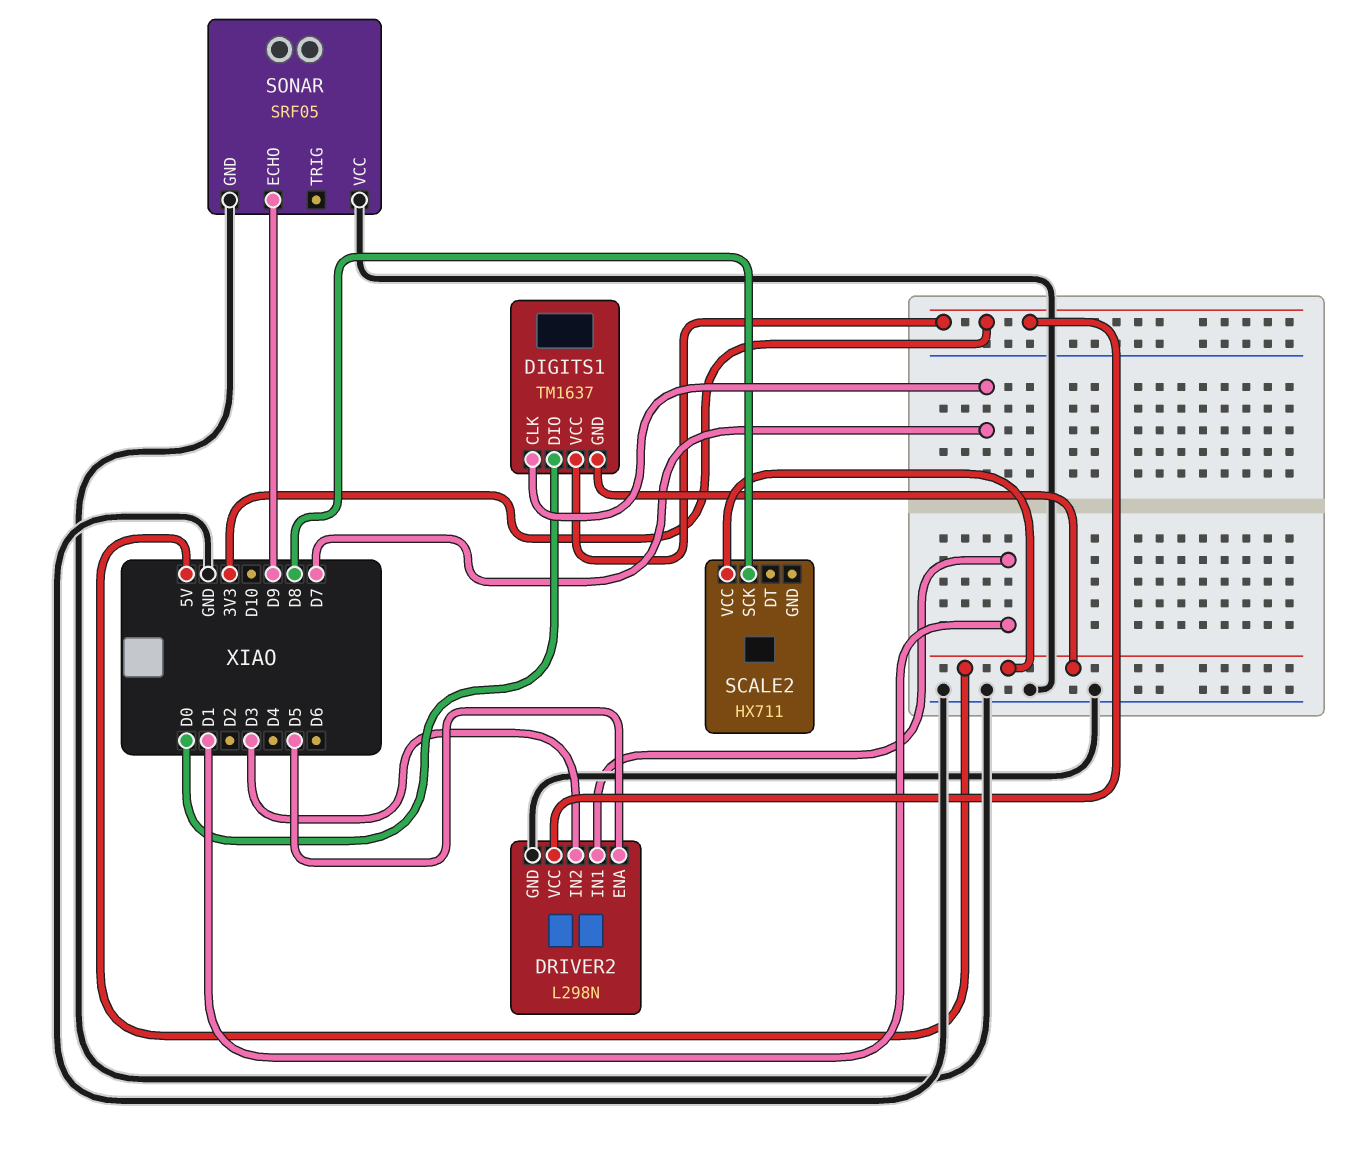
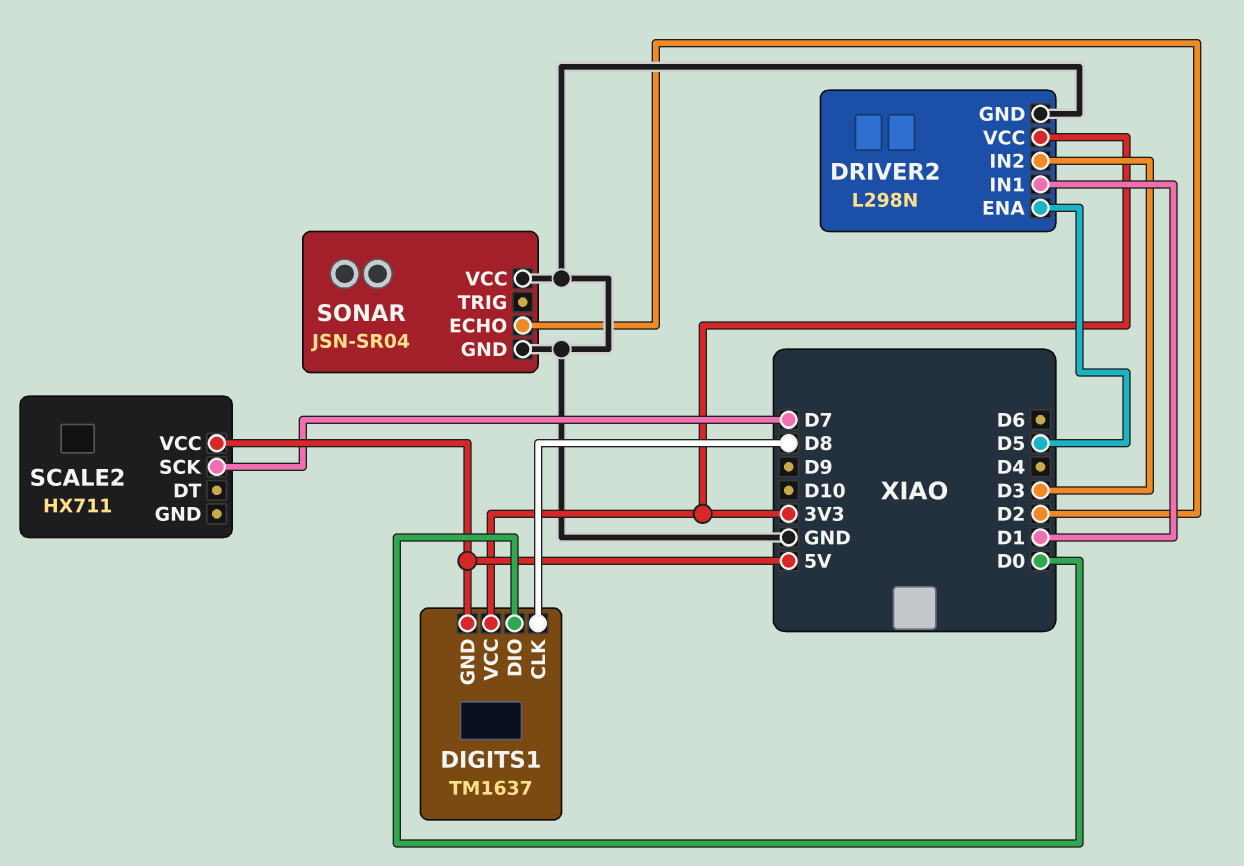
DIGITS1 pin CLK: D7 -> D8
SCALE2 pin SCK: D8 -> D7
SONAR: SRF05 -> JSN-SR04
SONAR pin ECHO: D9 -> D2

